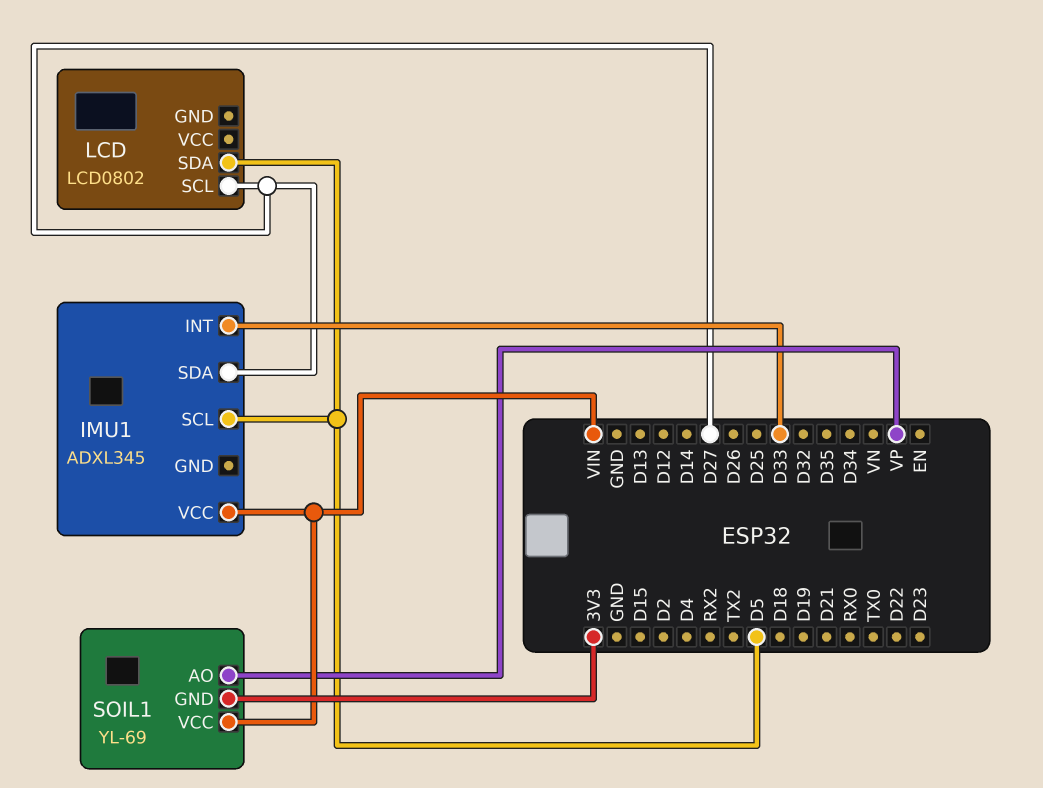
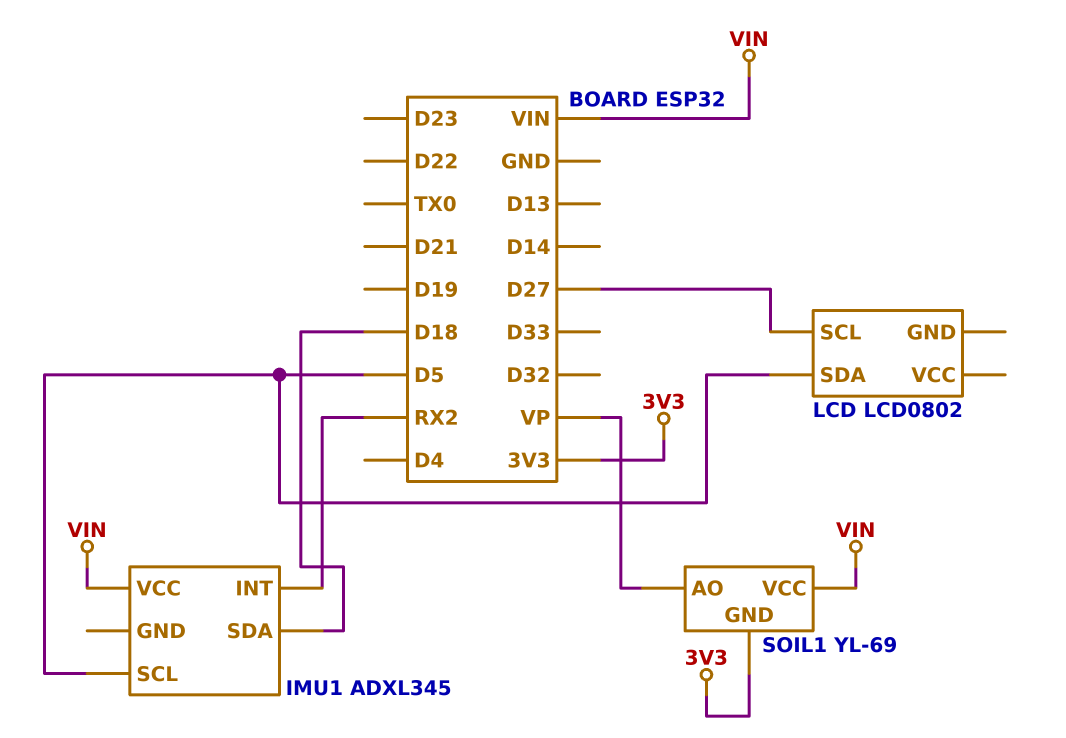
IMU1 pin INT: D33 -> RX2
IMU1 pin SDA: D27 -> D18

